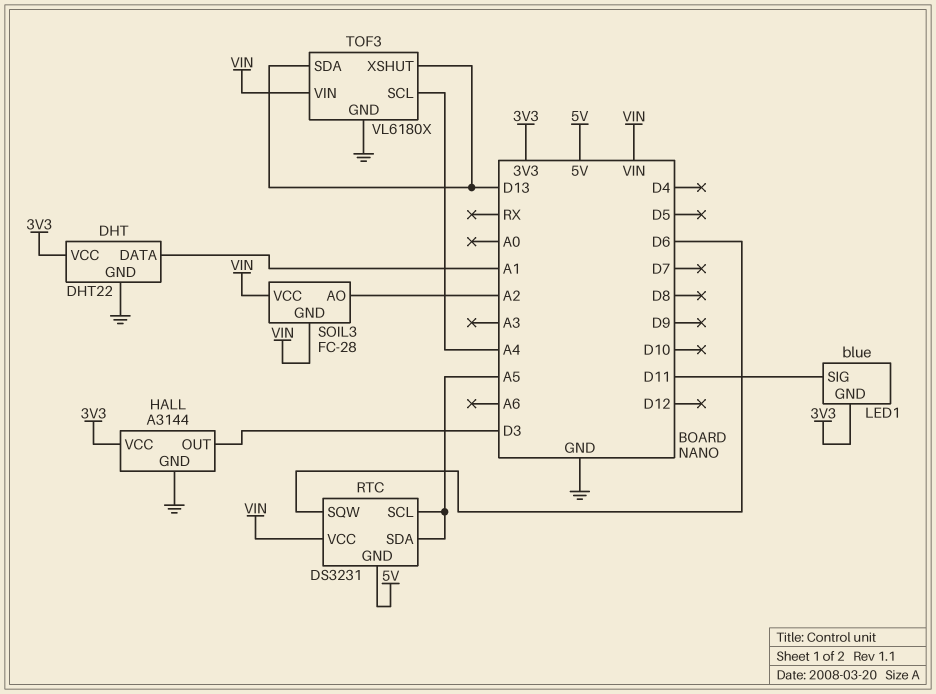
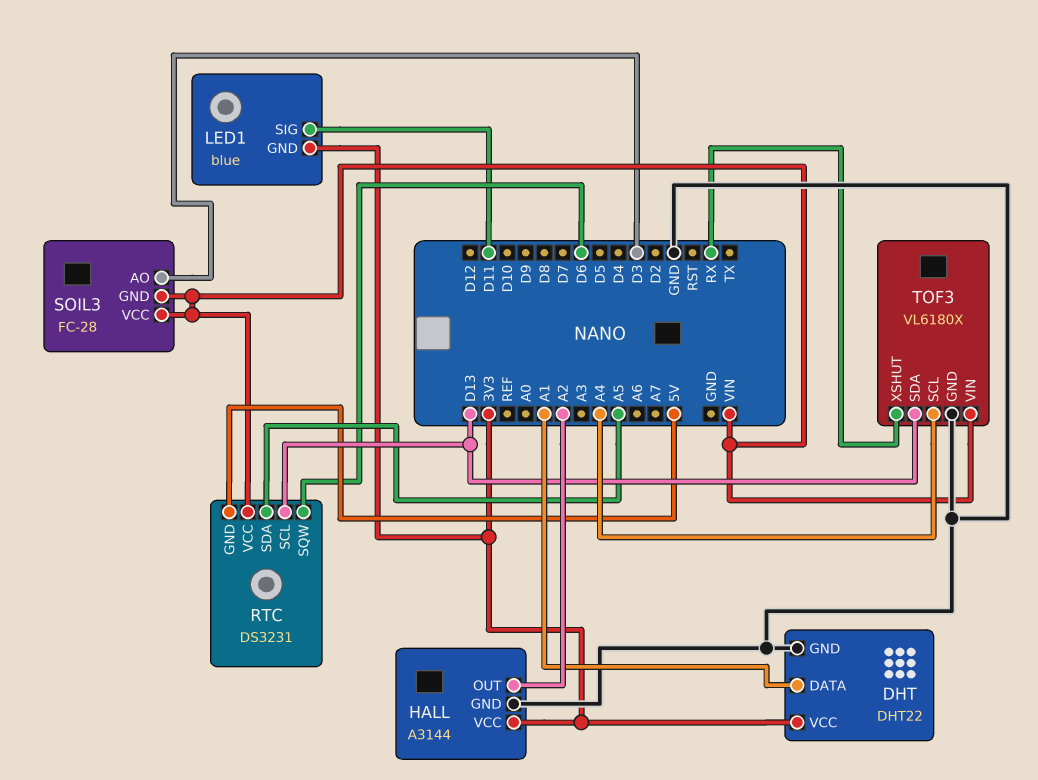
HALL pin OUT: D3 -> A2
RTC pin SCL: A5 -> D13
SOIL3 pin AO: A2 -> D3
TOF3 pin XSHUT: D13 -> RX

